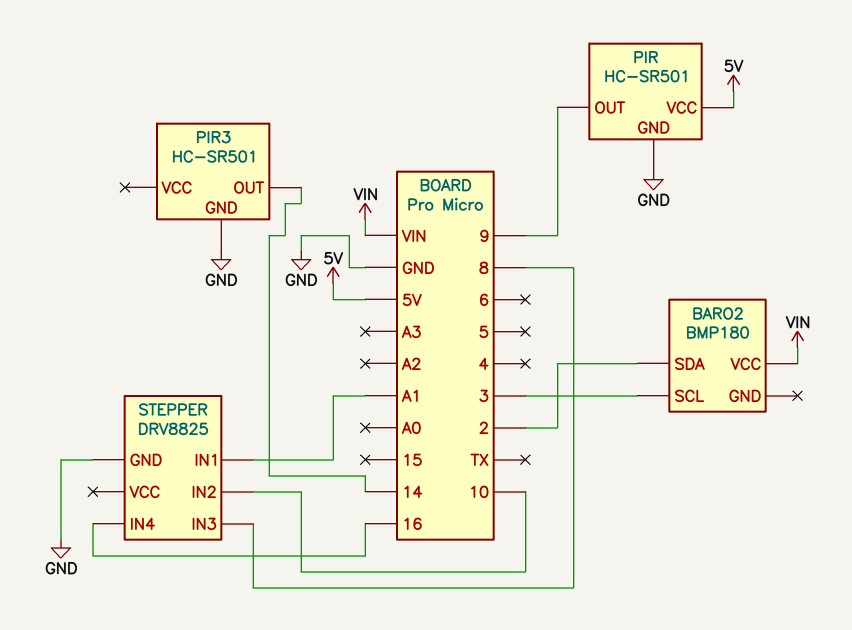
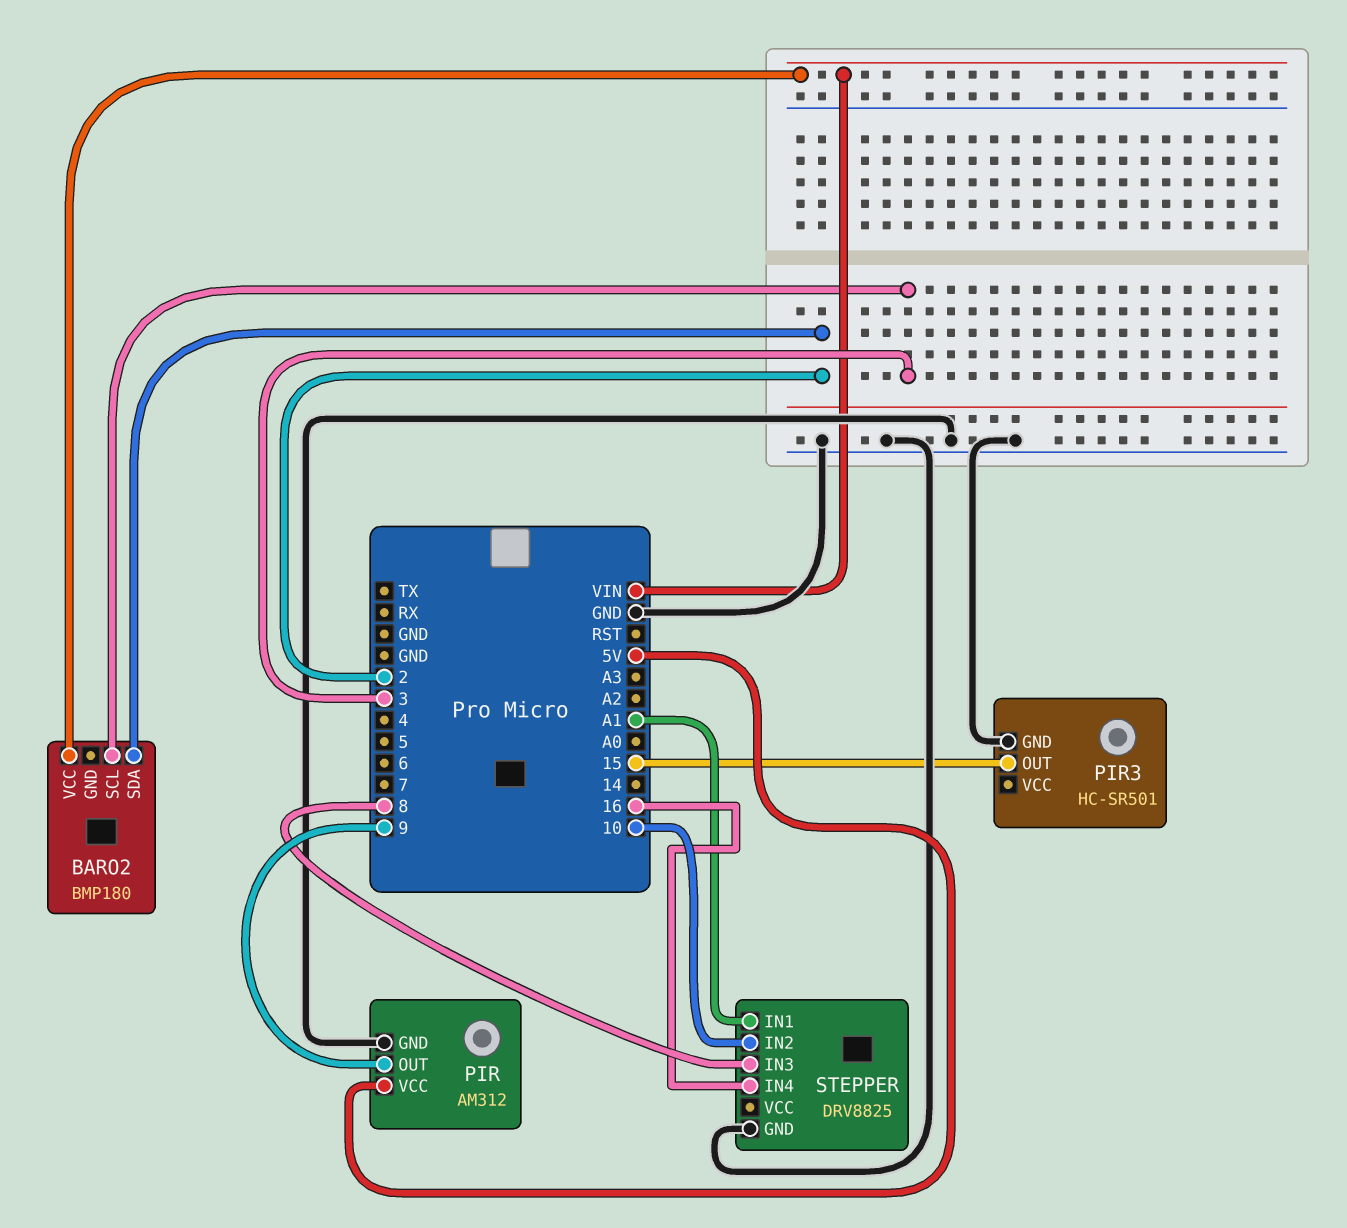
PIR: HC-SR501 -> AM312
PIR3 pin OUT: 14 -> 15

